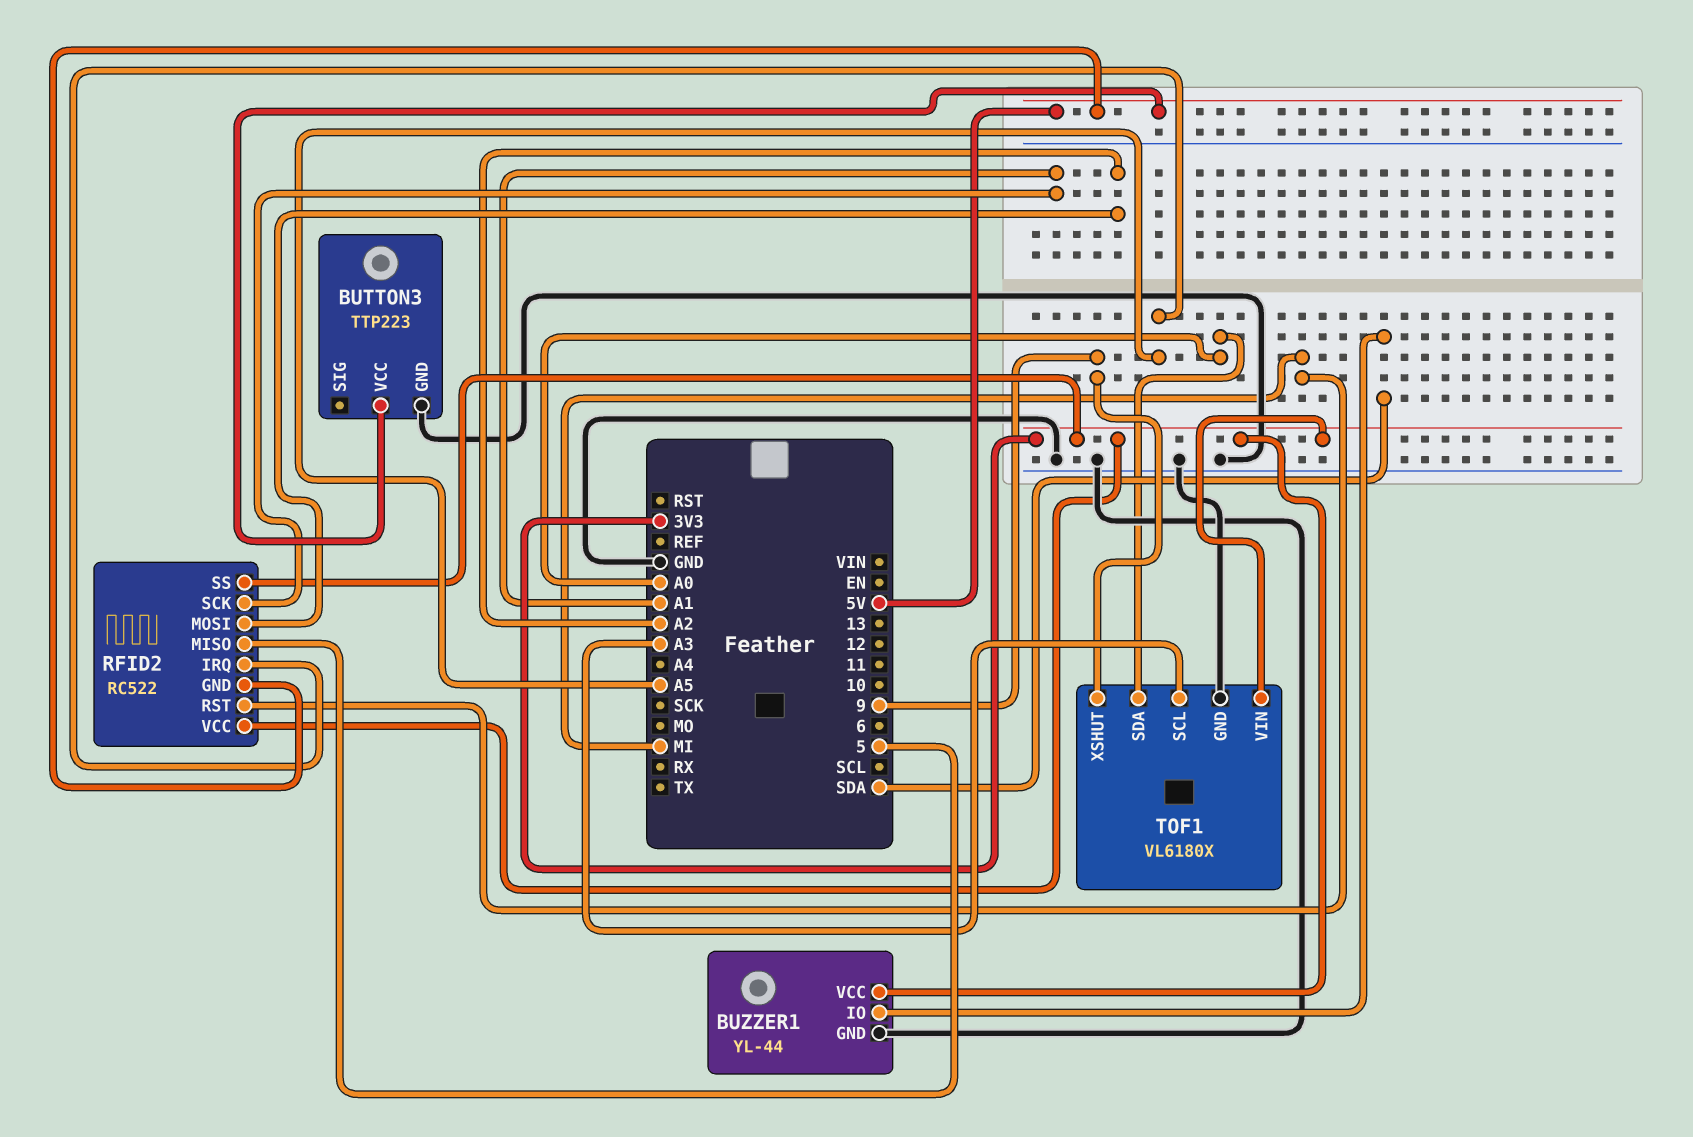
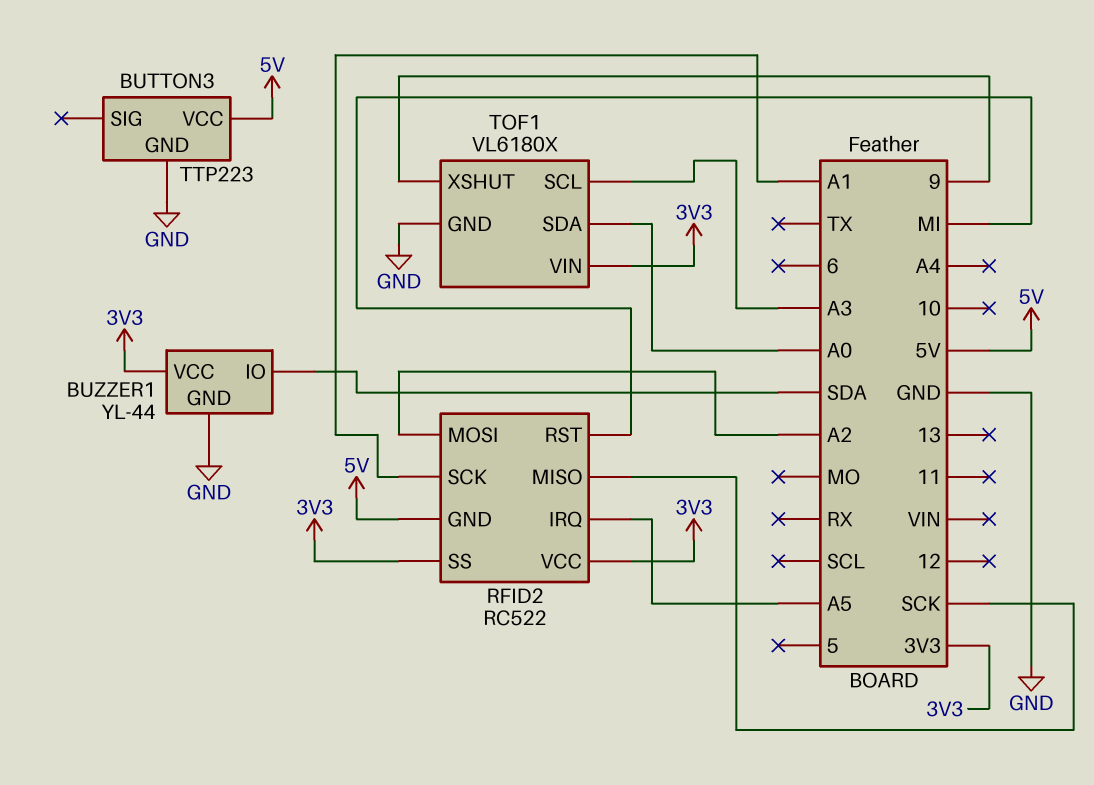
RFID2 pin MISO: 5 -> SCK

